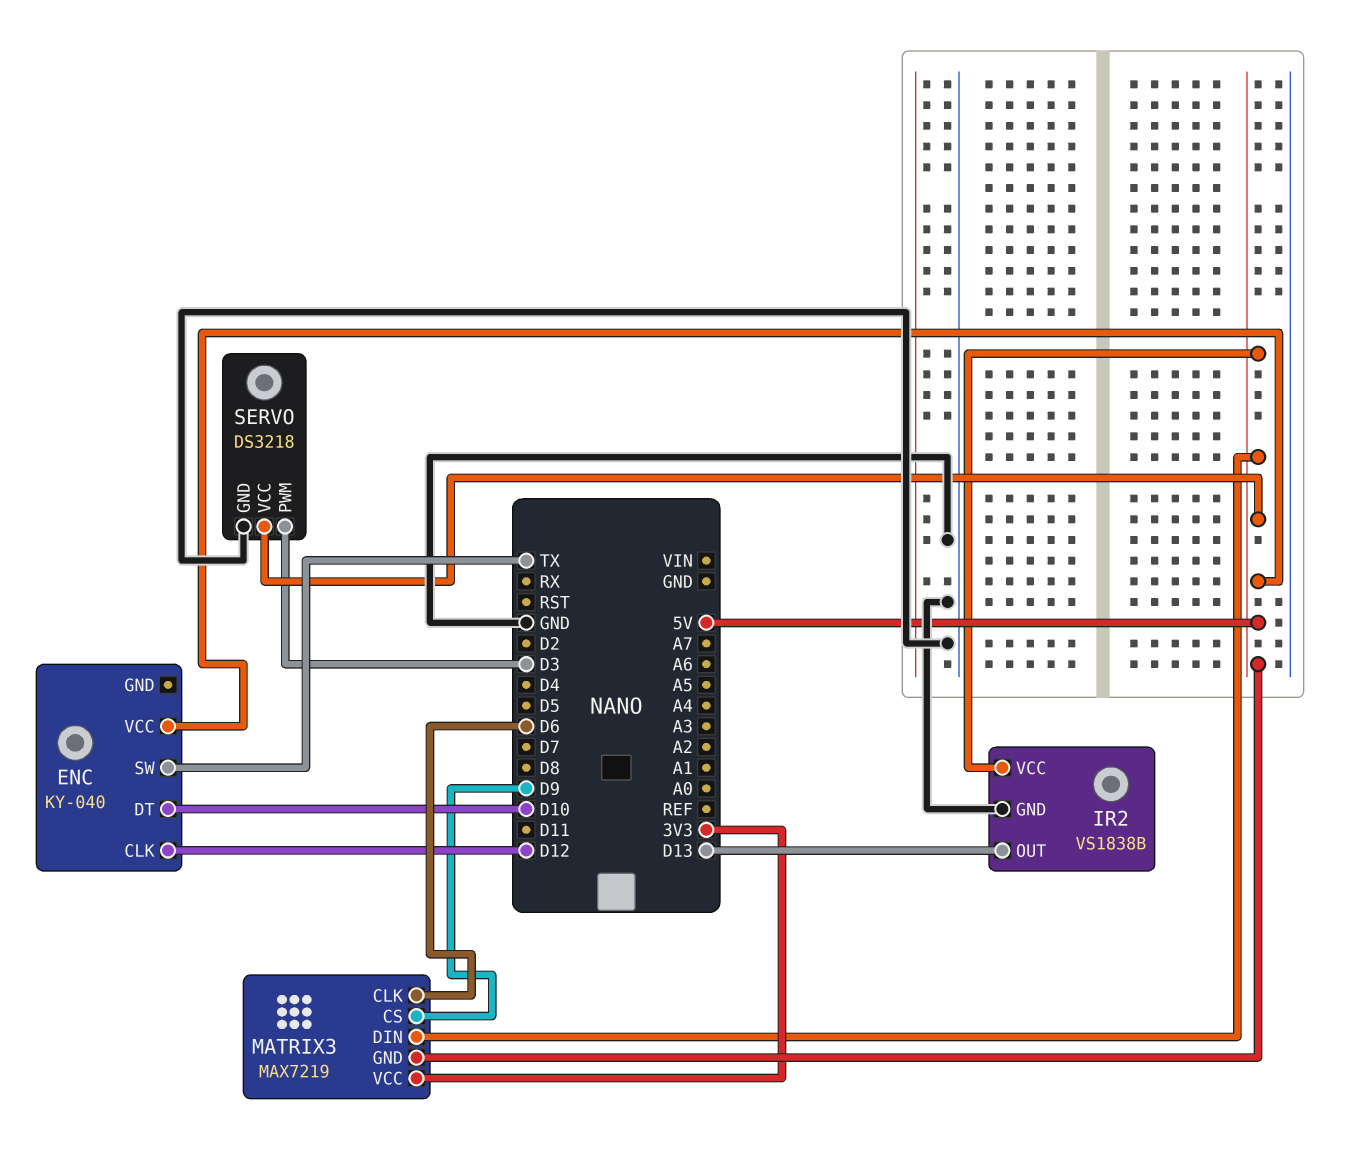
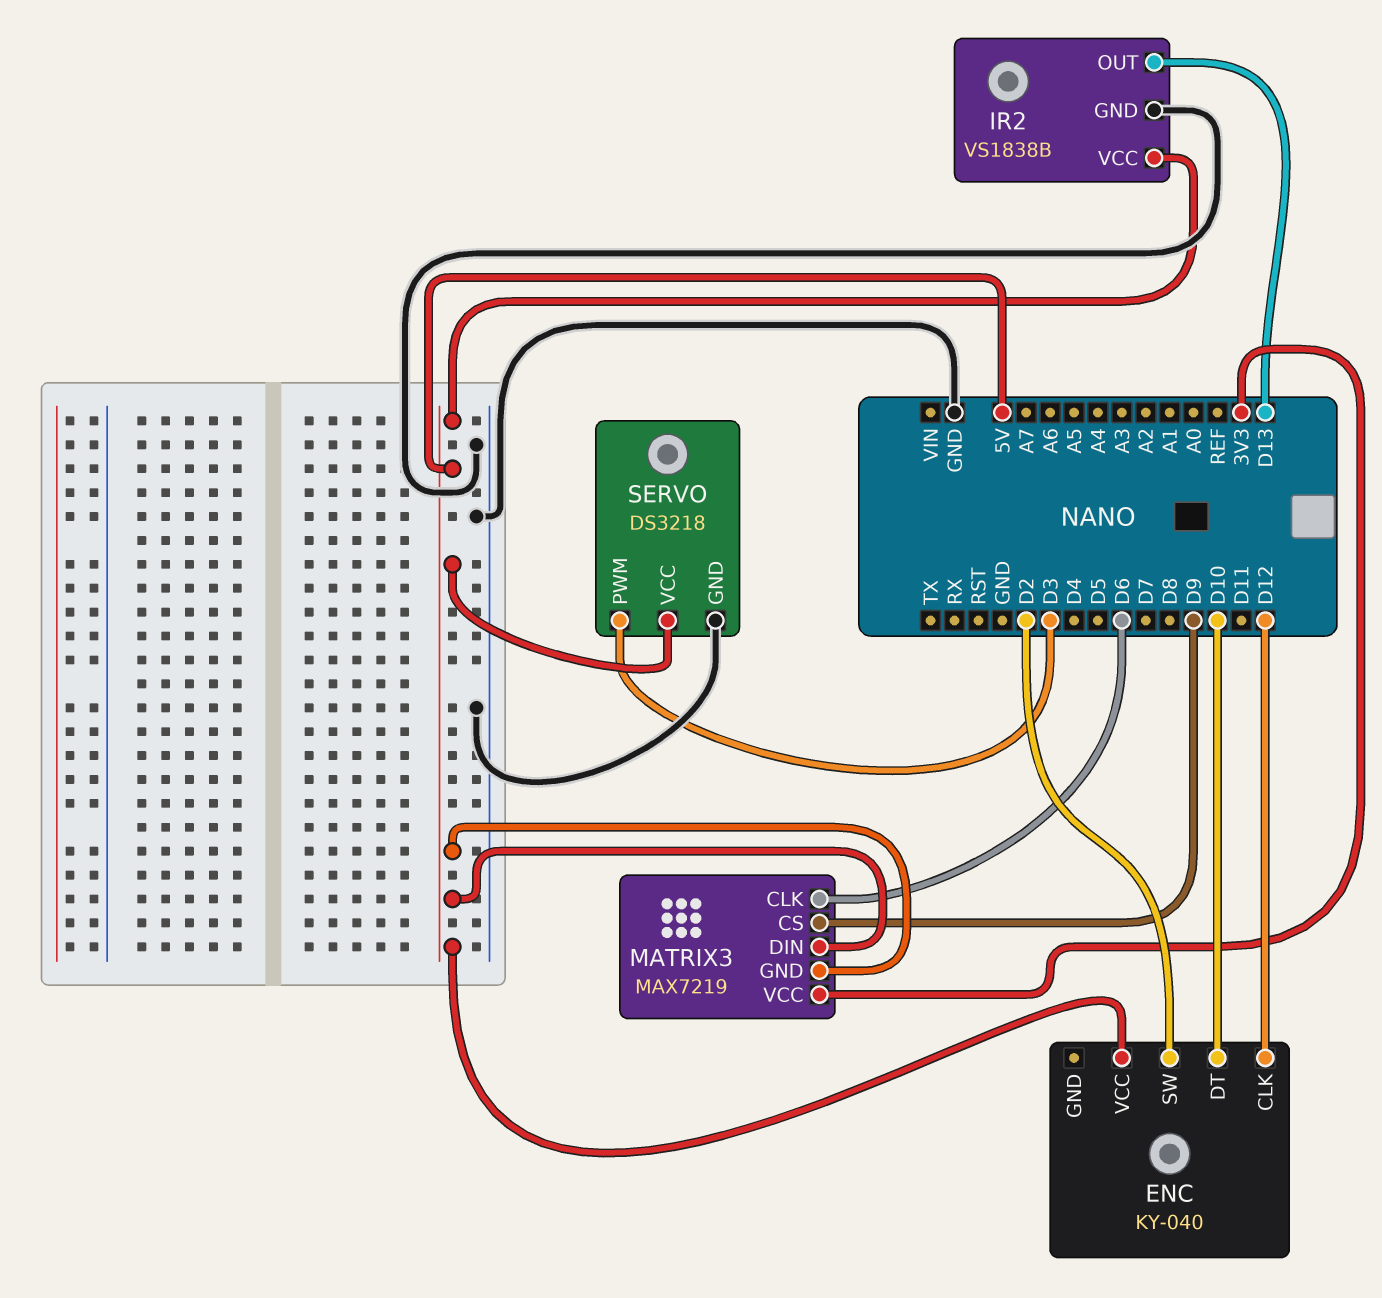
ENC pin SW: TX -> D2

